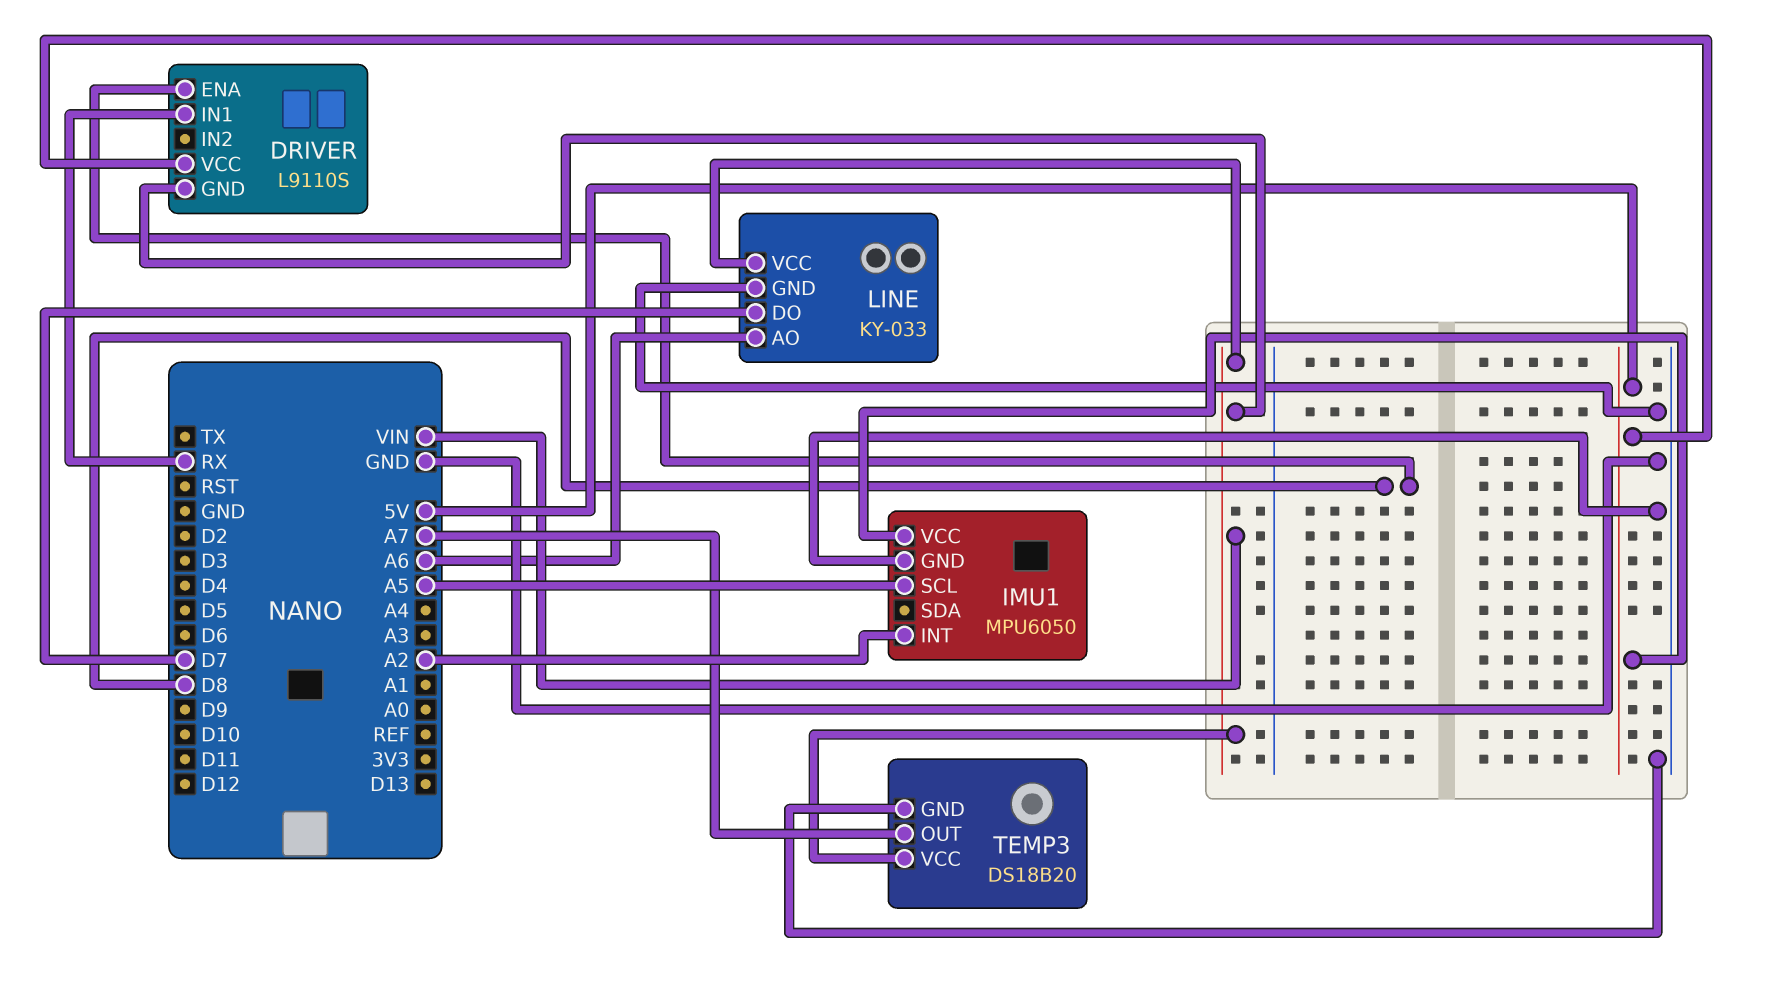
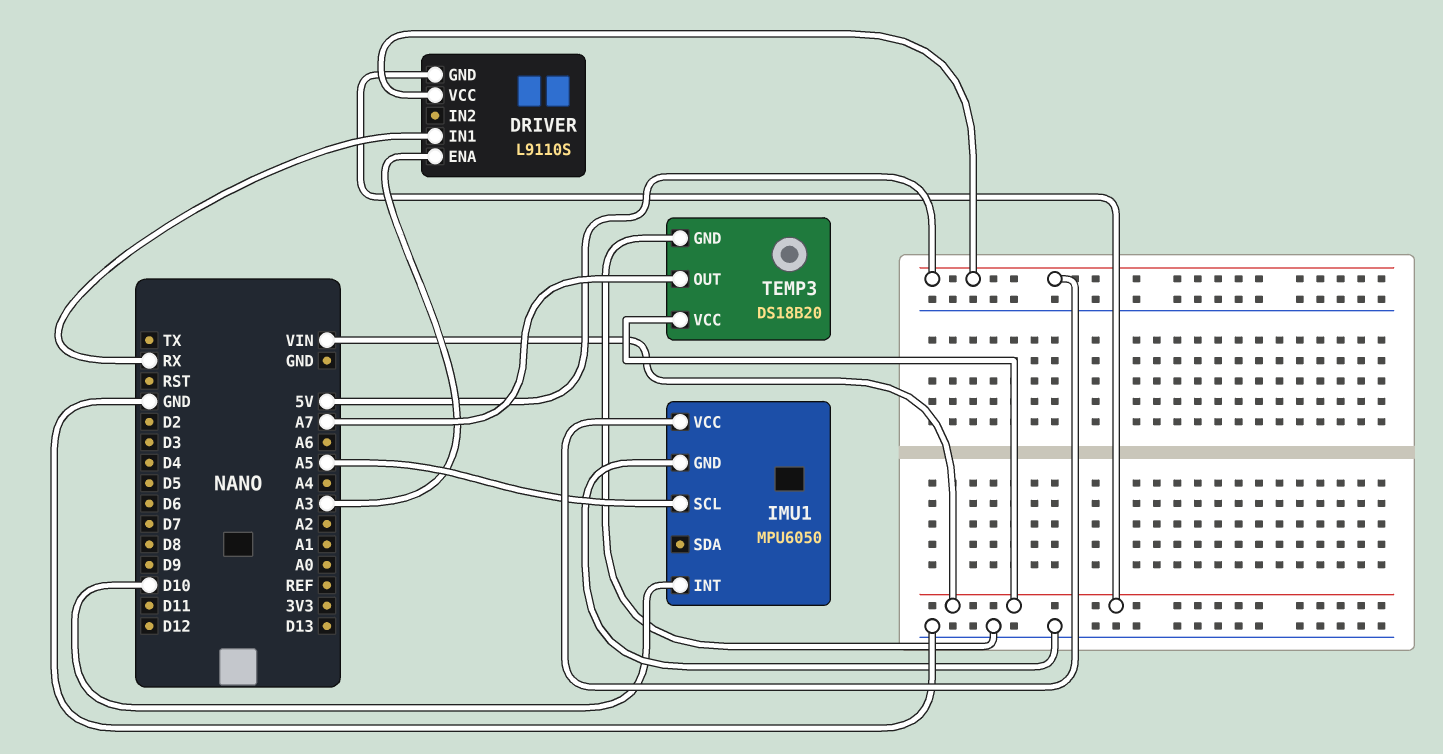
DRIVER pin ENA: D8 -> A3
IMU1 pin INT: A2 -> D10
LINE: KY-033 -> none
LINE pin AO: A6 -> none
LINE pin DO: D7 -> none
LINE pin GND: GND -> none
LINE pin VCC: VIN -> none

